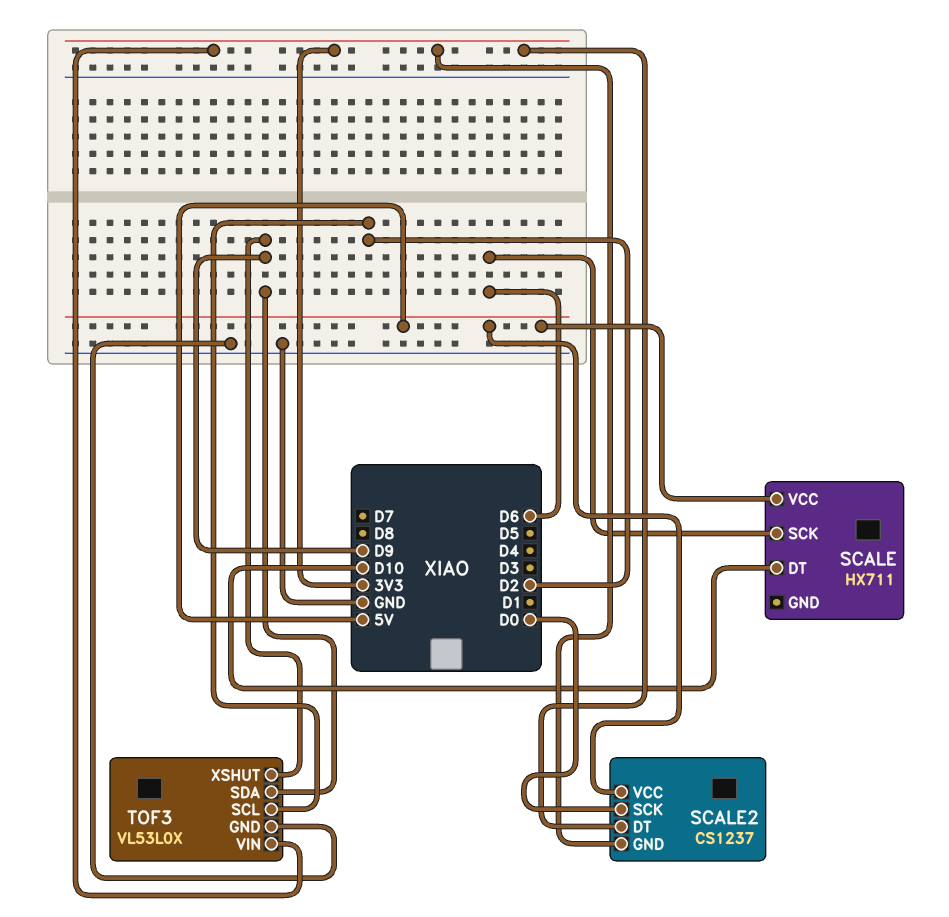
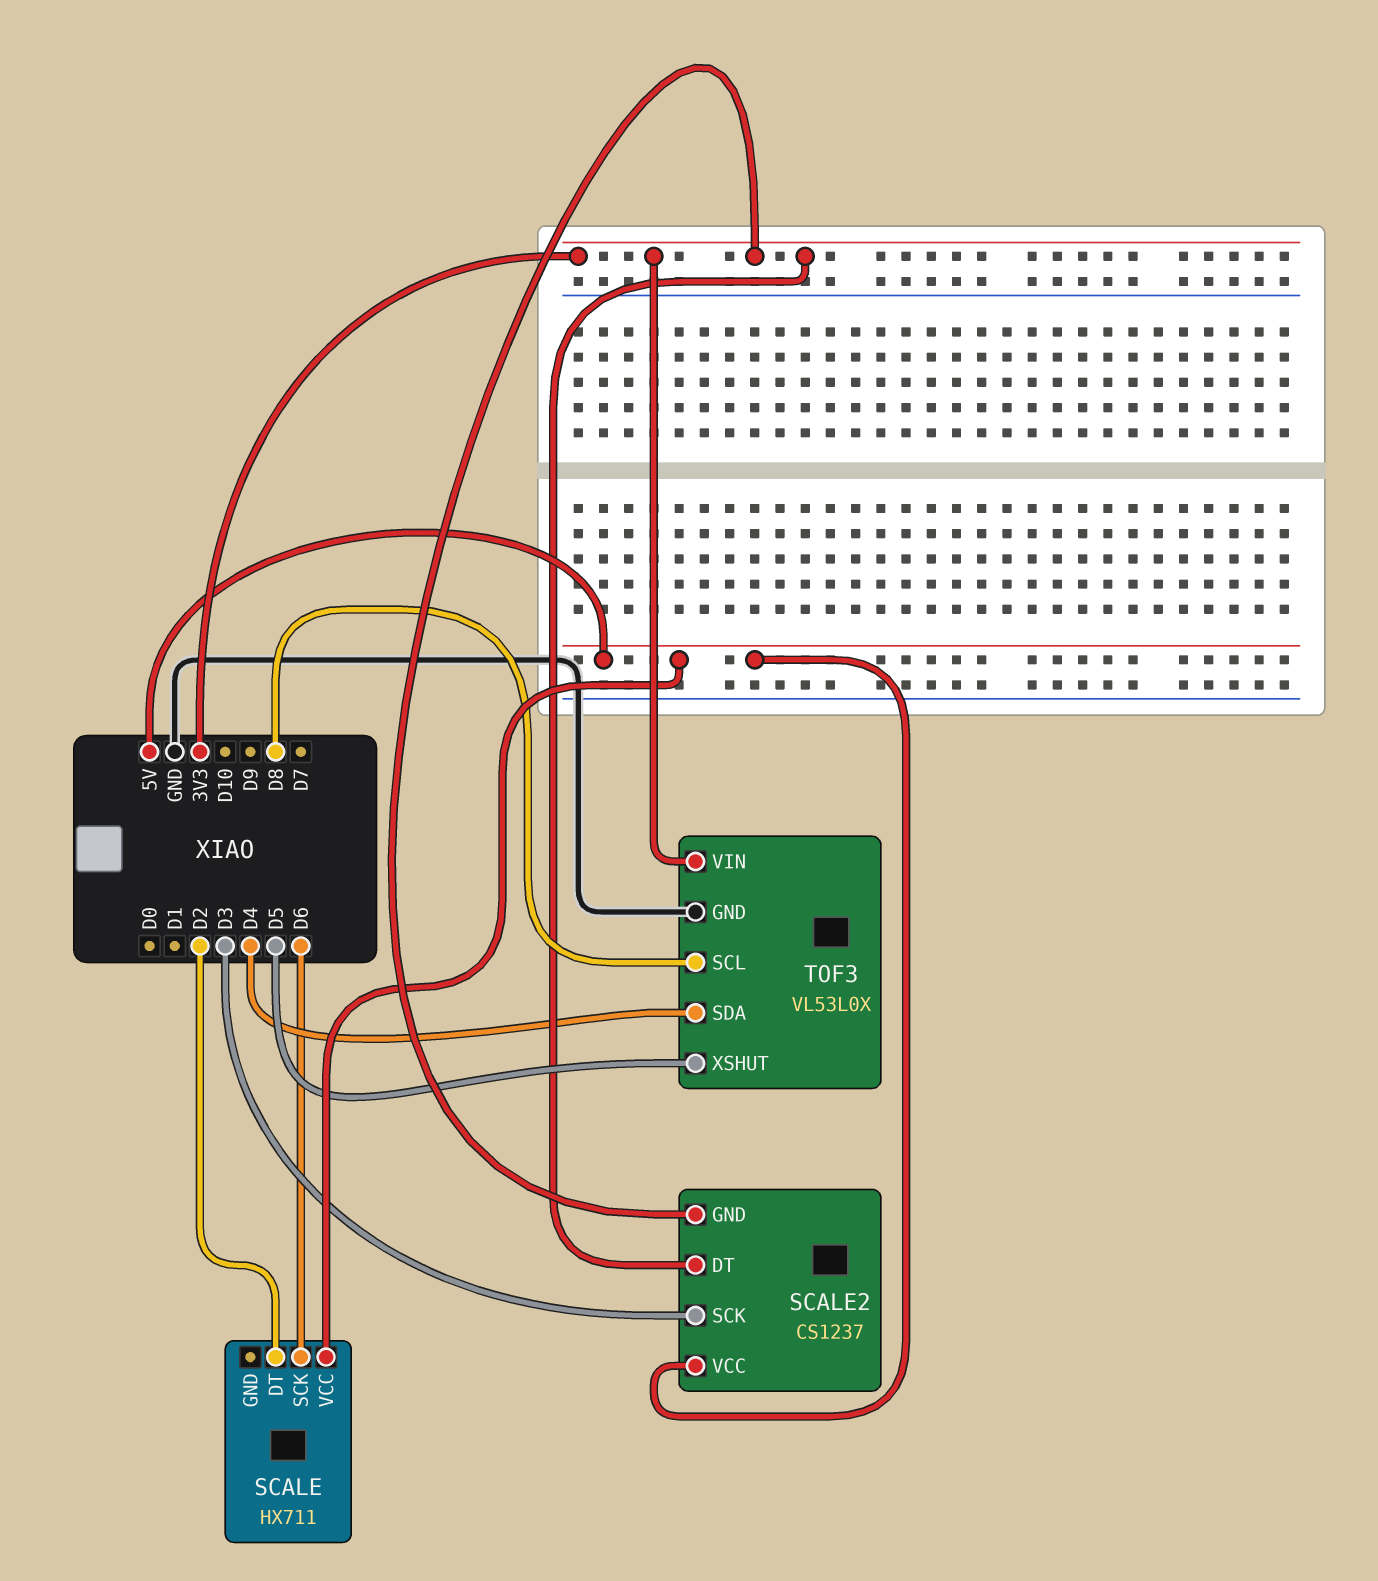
SCALE pin DT: D10 -> D2
SCALE2 pin SCK: D0 -> D3
TOF3 pin SCL: D2 -> D8
TOF3 pin SDA: D9 -> D4
TOF3 pin XSHUT: D9 -> D5

